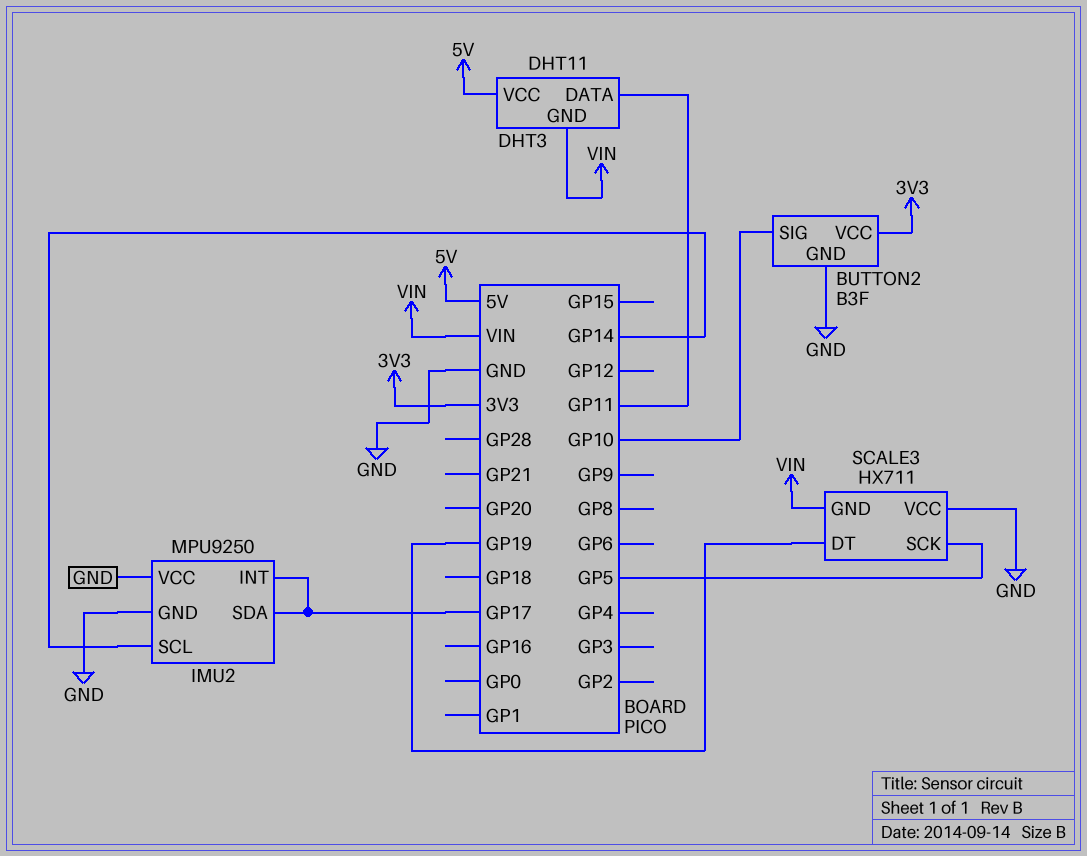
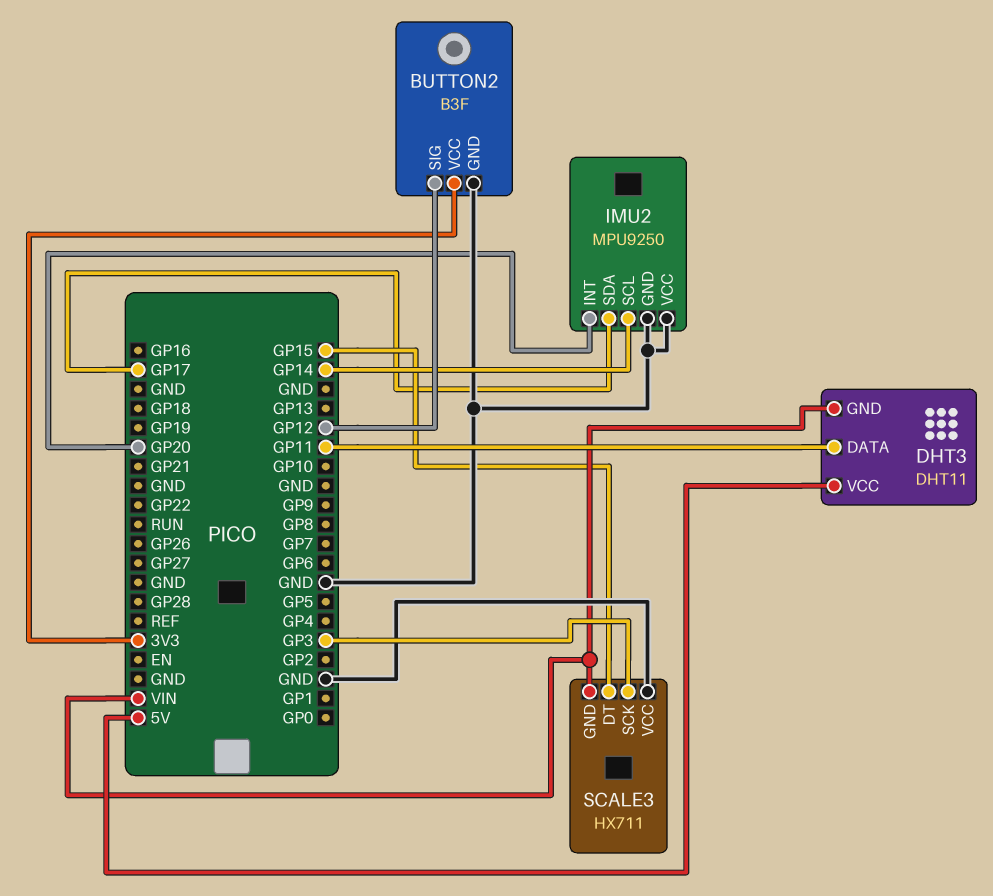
BUTTON2 pin SIG: GP10 -> GP12
IMU2 pin INT: GP17 -> GP20
SCALE3 pin DT: GP19 -> GP15
SCALE3 pin SCK: GP5 -> GP3

